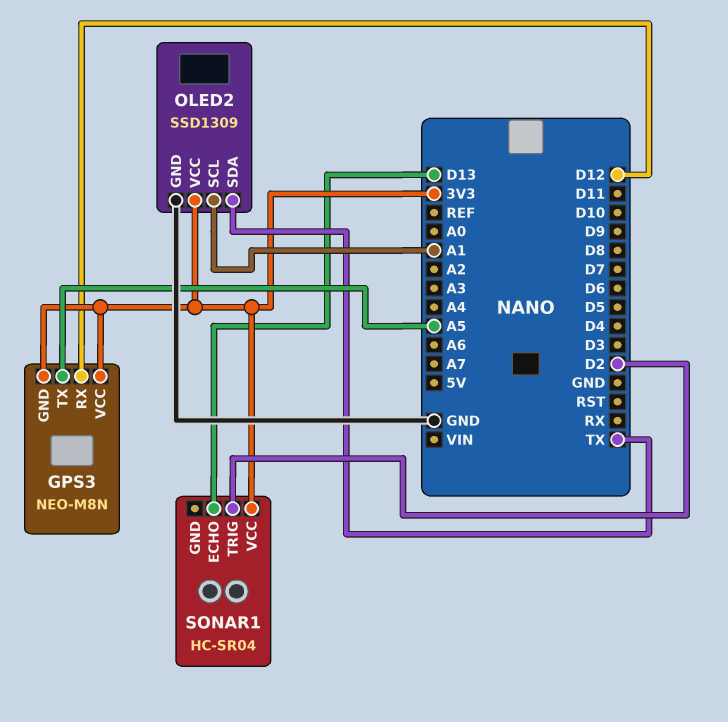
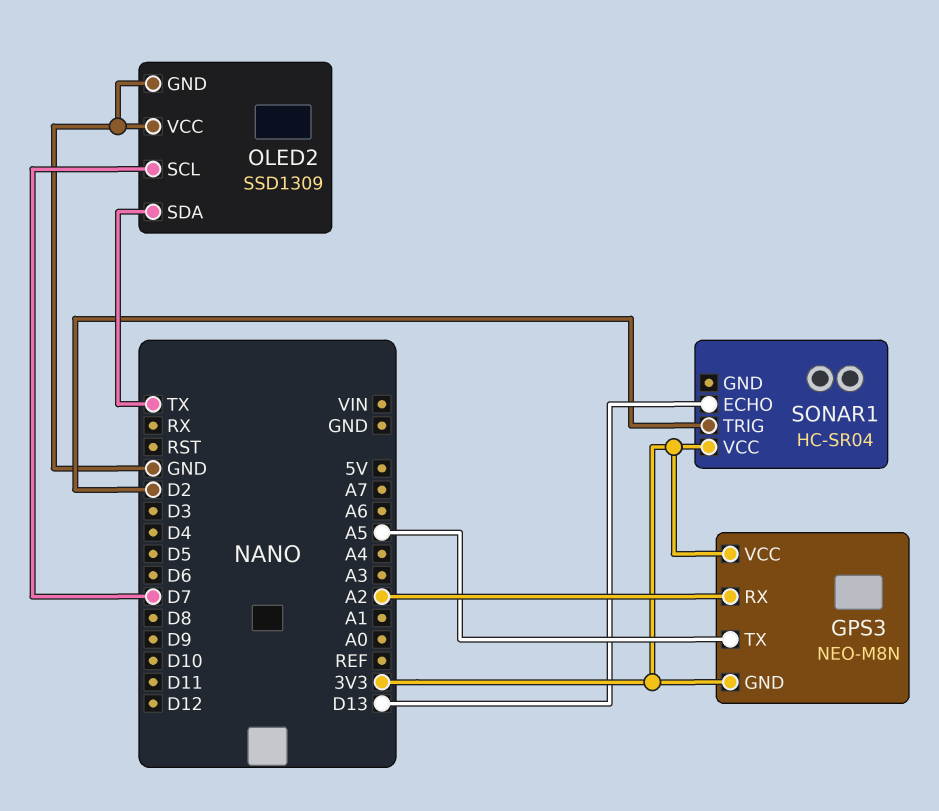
GPS3 pin RX: D12 -> A2
OLED2 pin SCL: A1 -> D7
OLED2 pin VCC: 3V3 -> GND

